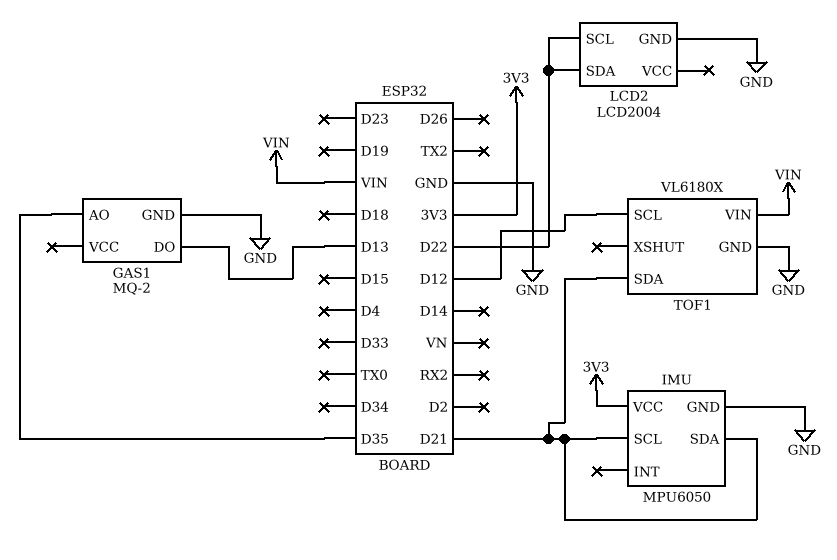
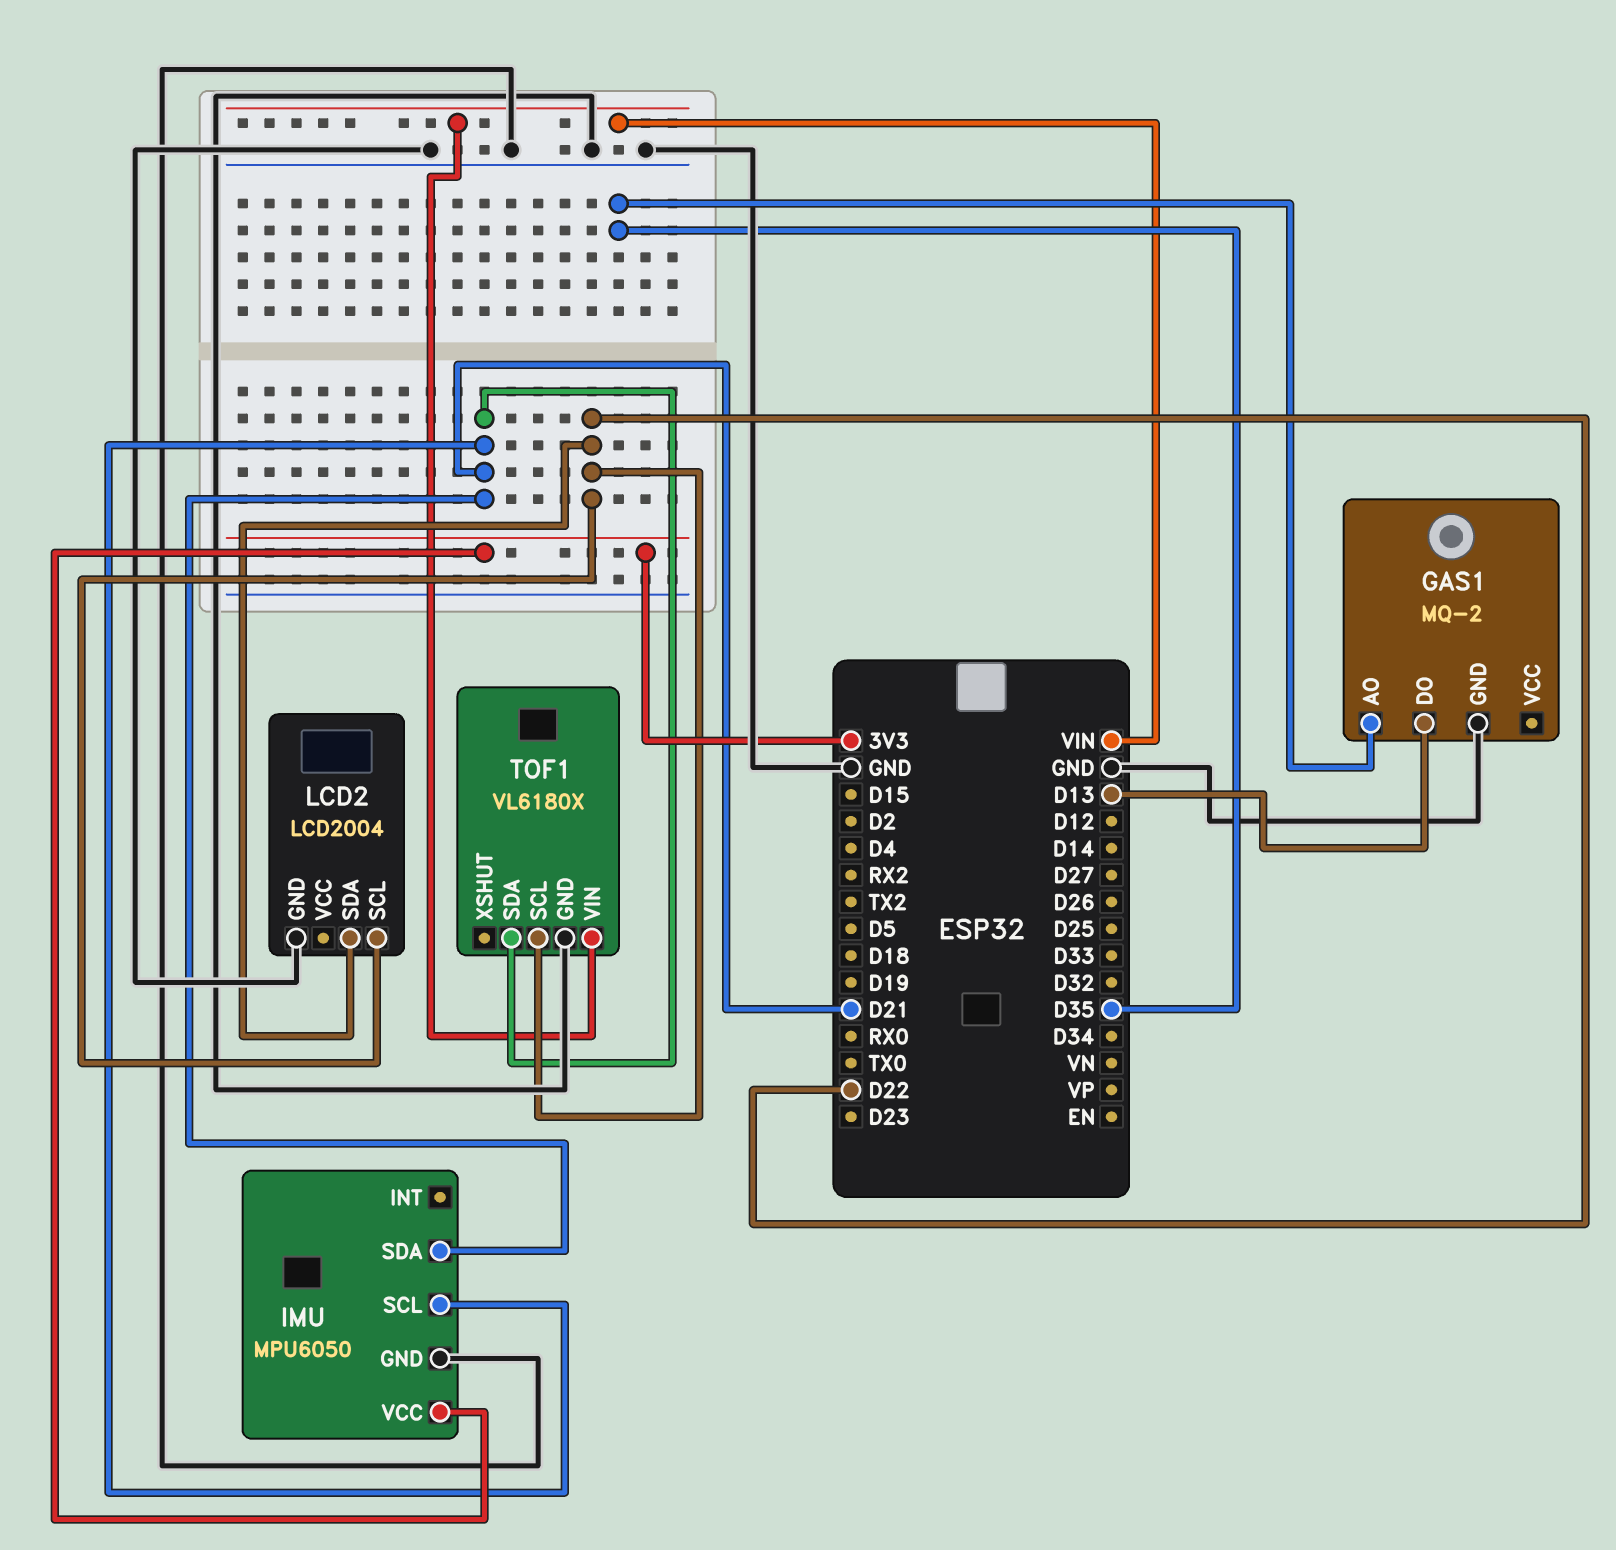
TOF1 pin SCL: D12 -> D22

